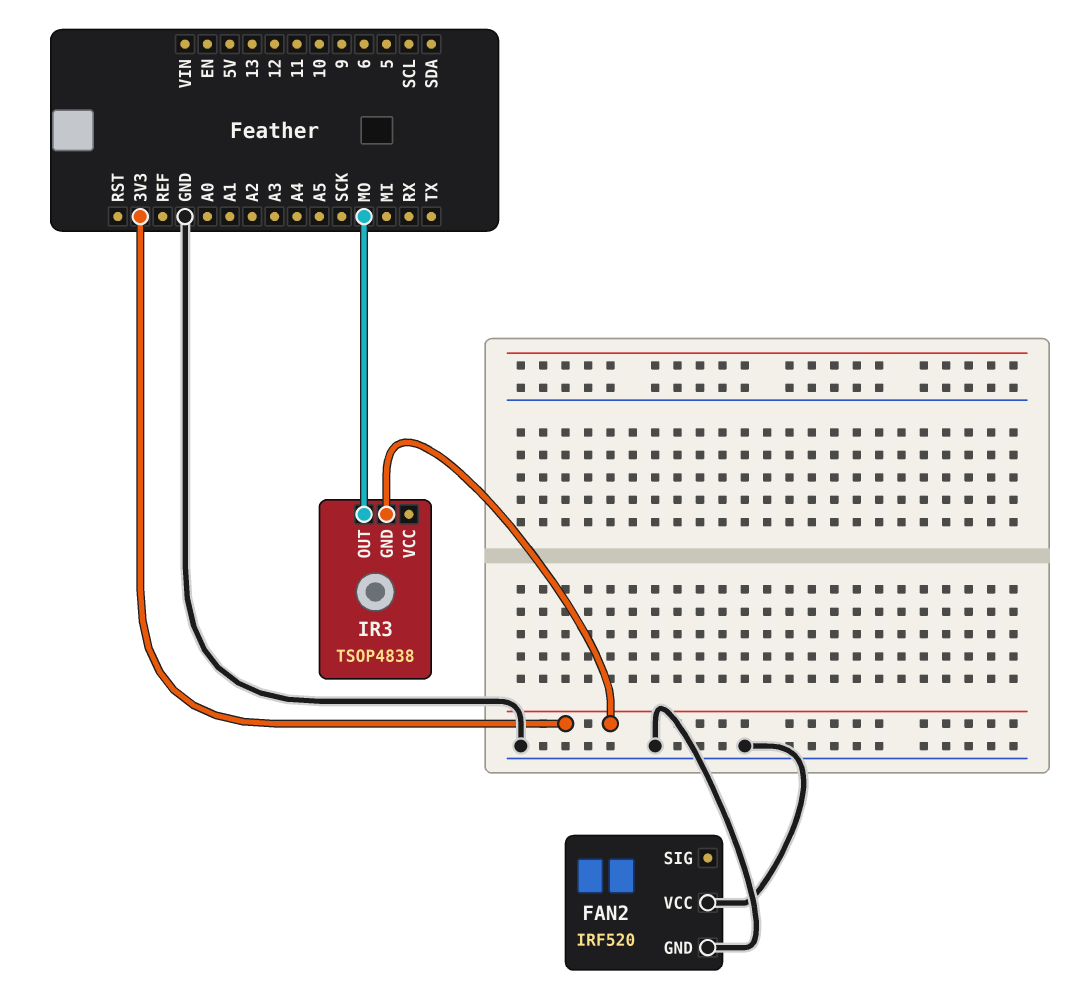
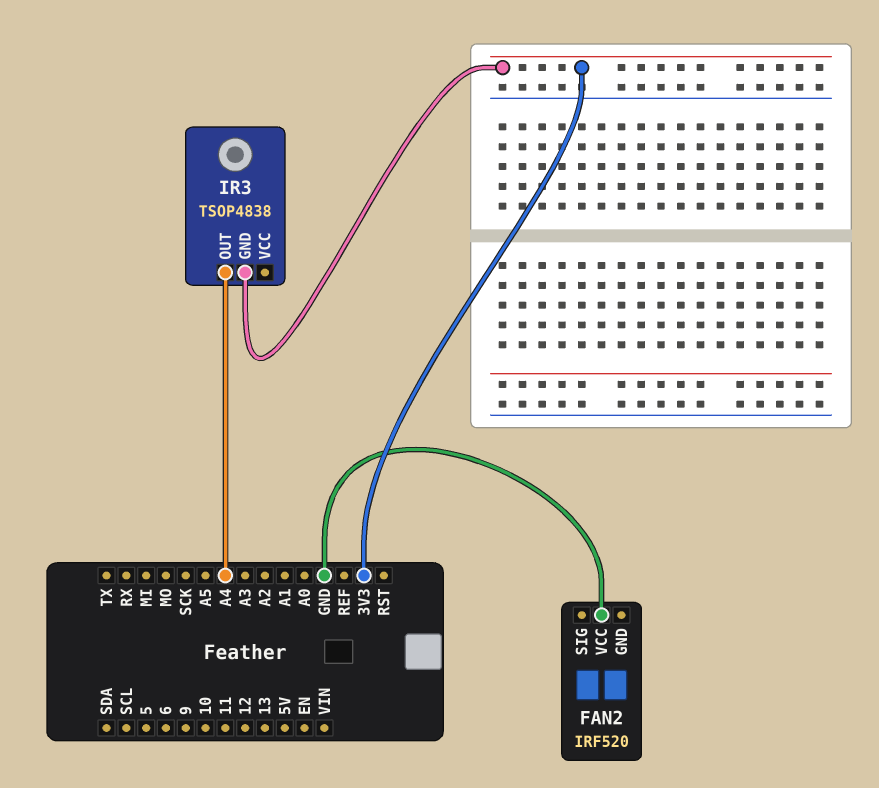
FAN2 pin GND: GND -> none
IR3 pin OUT: MO -> A4

